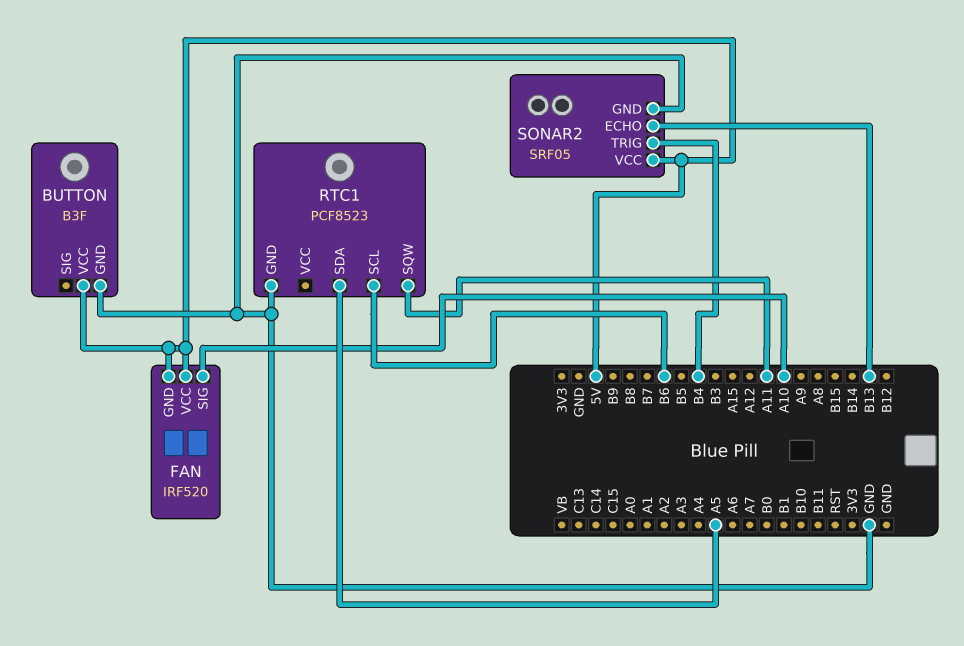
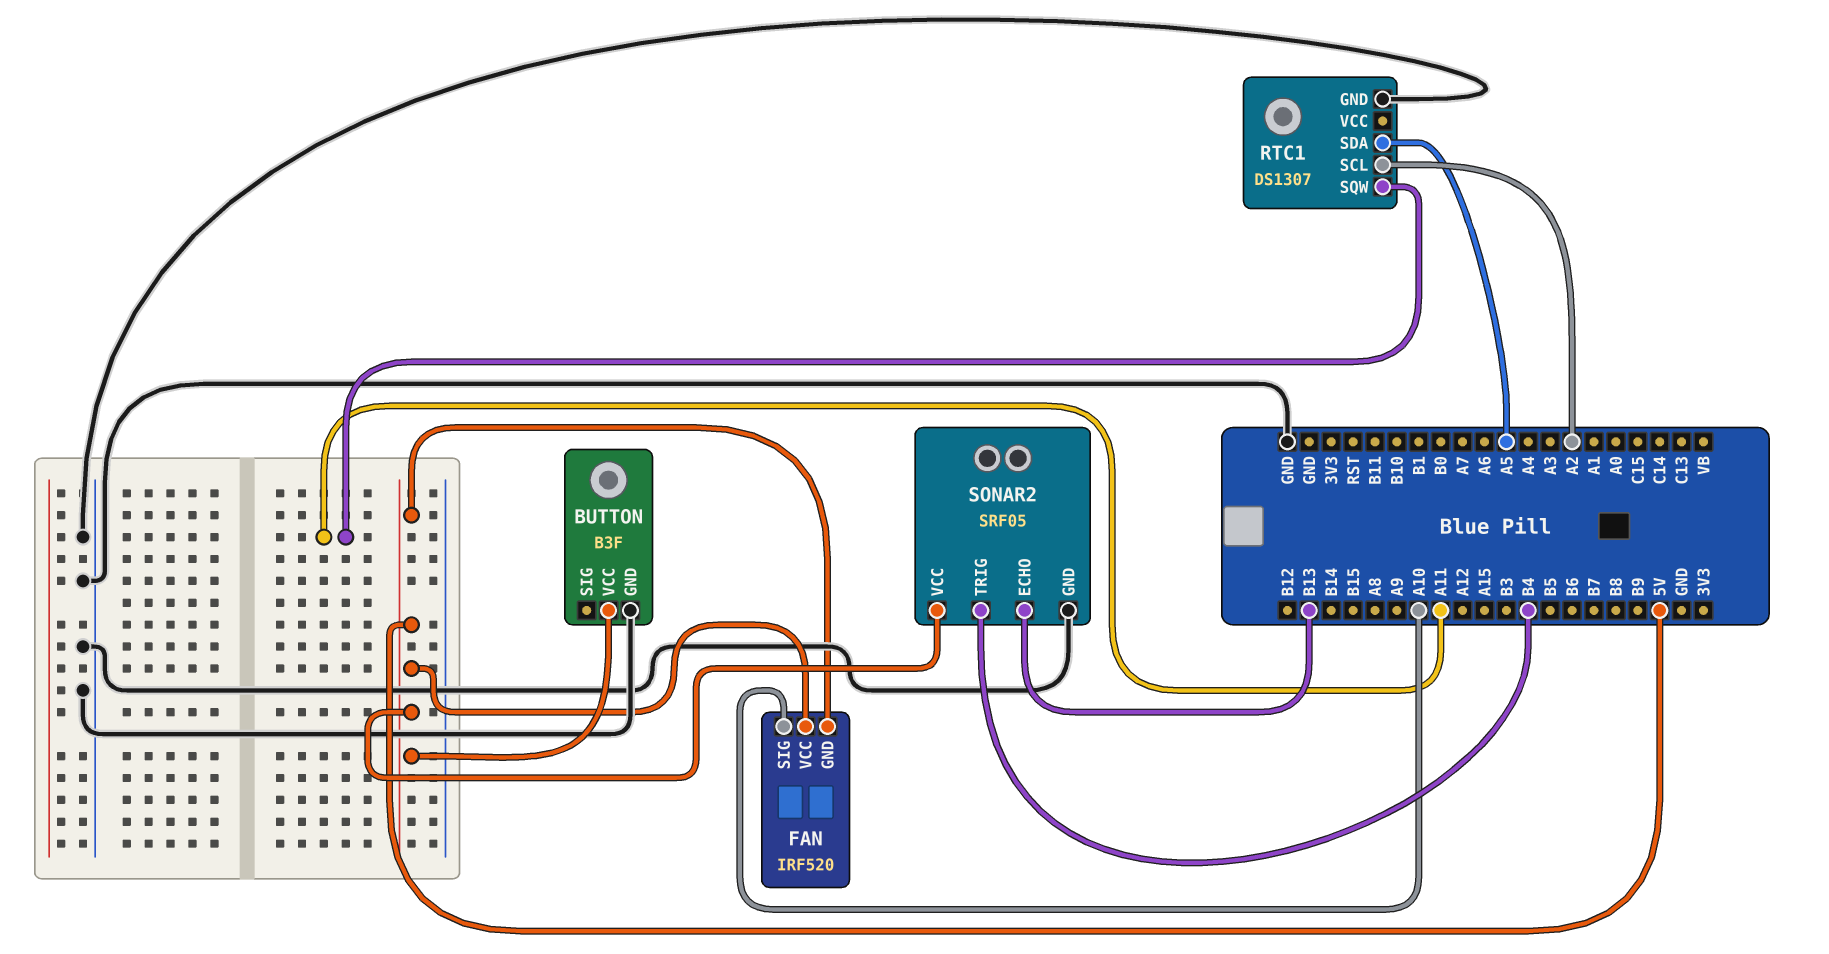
RTC1: PCF8523 -> DS1307
RTC1 pin SCL: B6 -> A2

